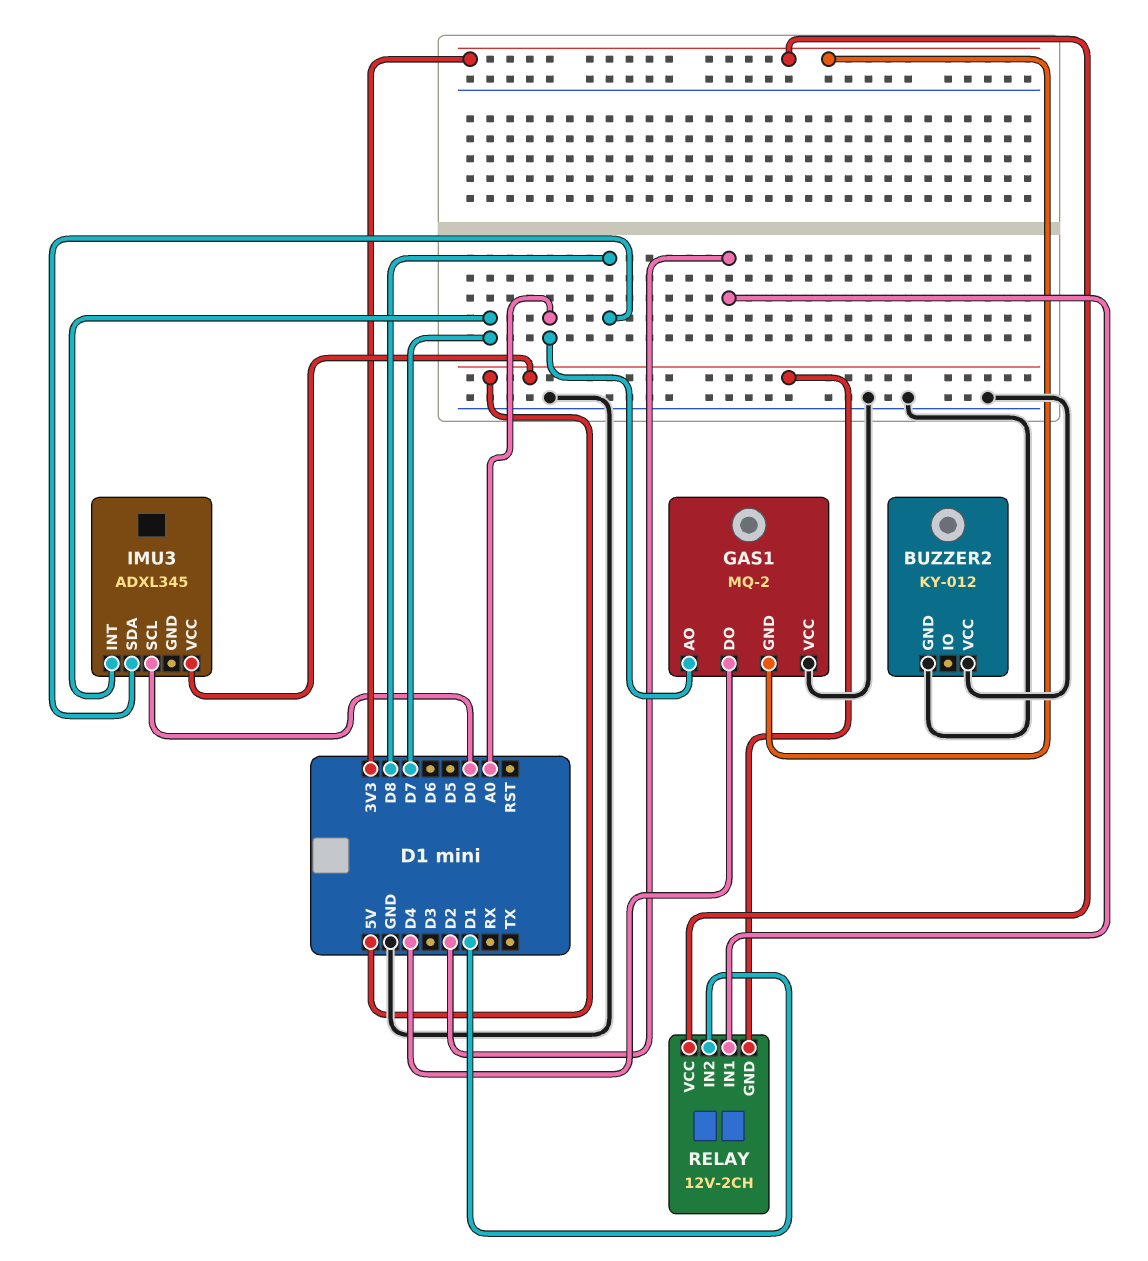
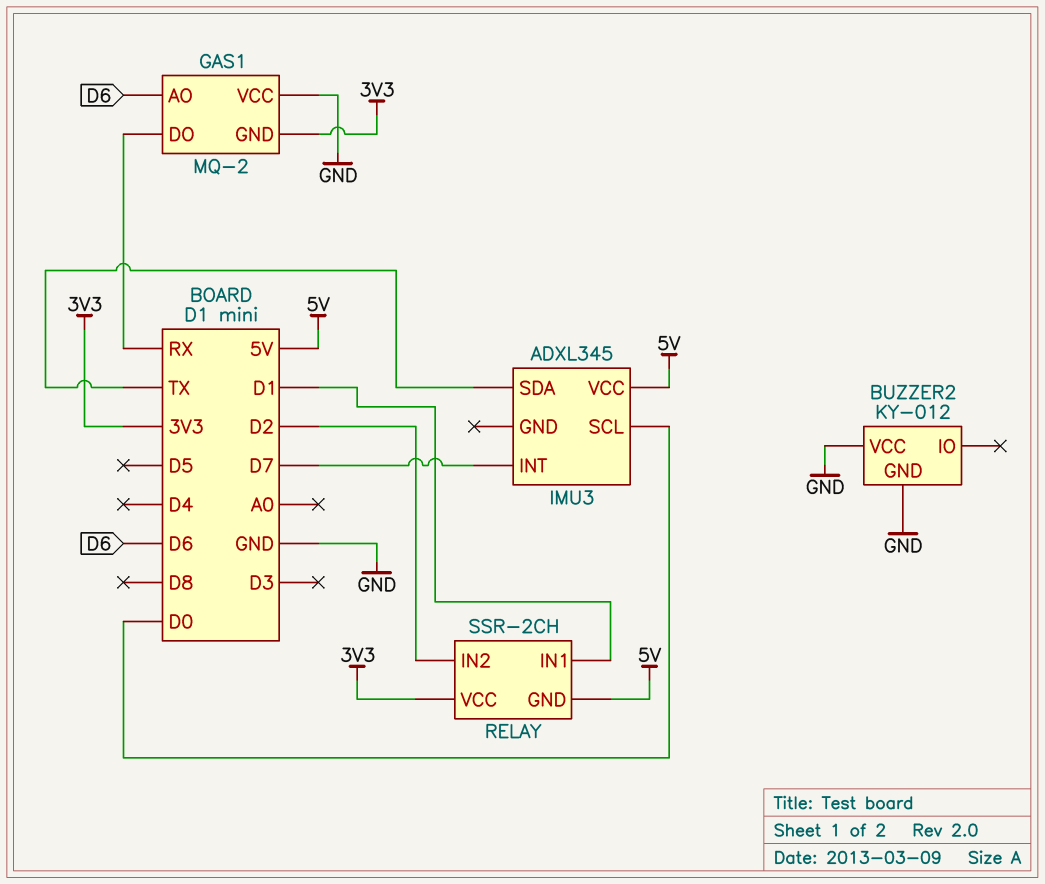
GAS1 pin AO: A0 -> D6
GAS1 pin DO: D4 -> RX
IMU3 pin SDA: D8 -> TX
RELAY: 12V-2CH -> SSR-2CH
RELAY pin IN1: D2 -> D1
RELAY pin IN2: D1 -> D2

